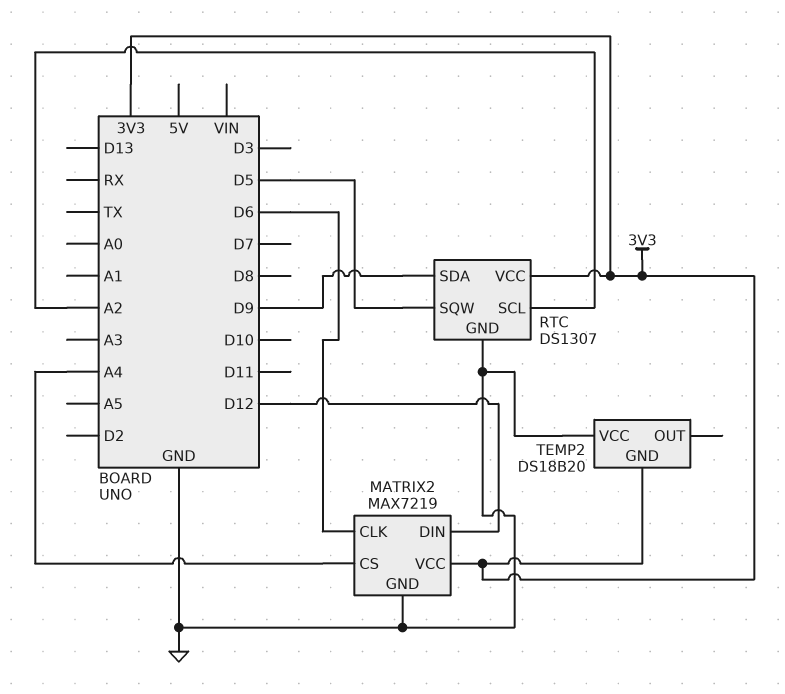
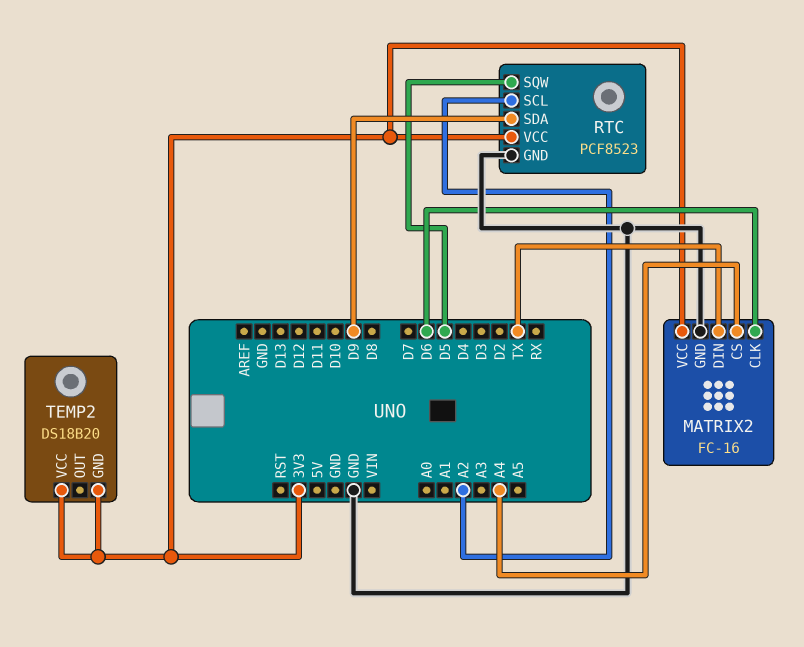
MATRIX2: MAX7219 -> FC-16
MATRIX2 pin DIN: D12 -> TX
RTC: DS1307 -> PCF8523
TEMP2 pin VCC: GND -> 3V3

